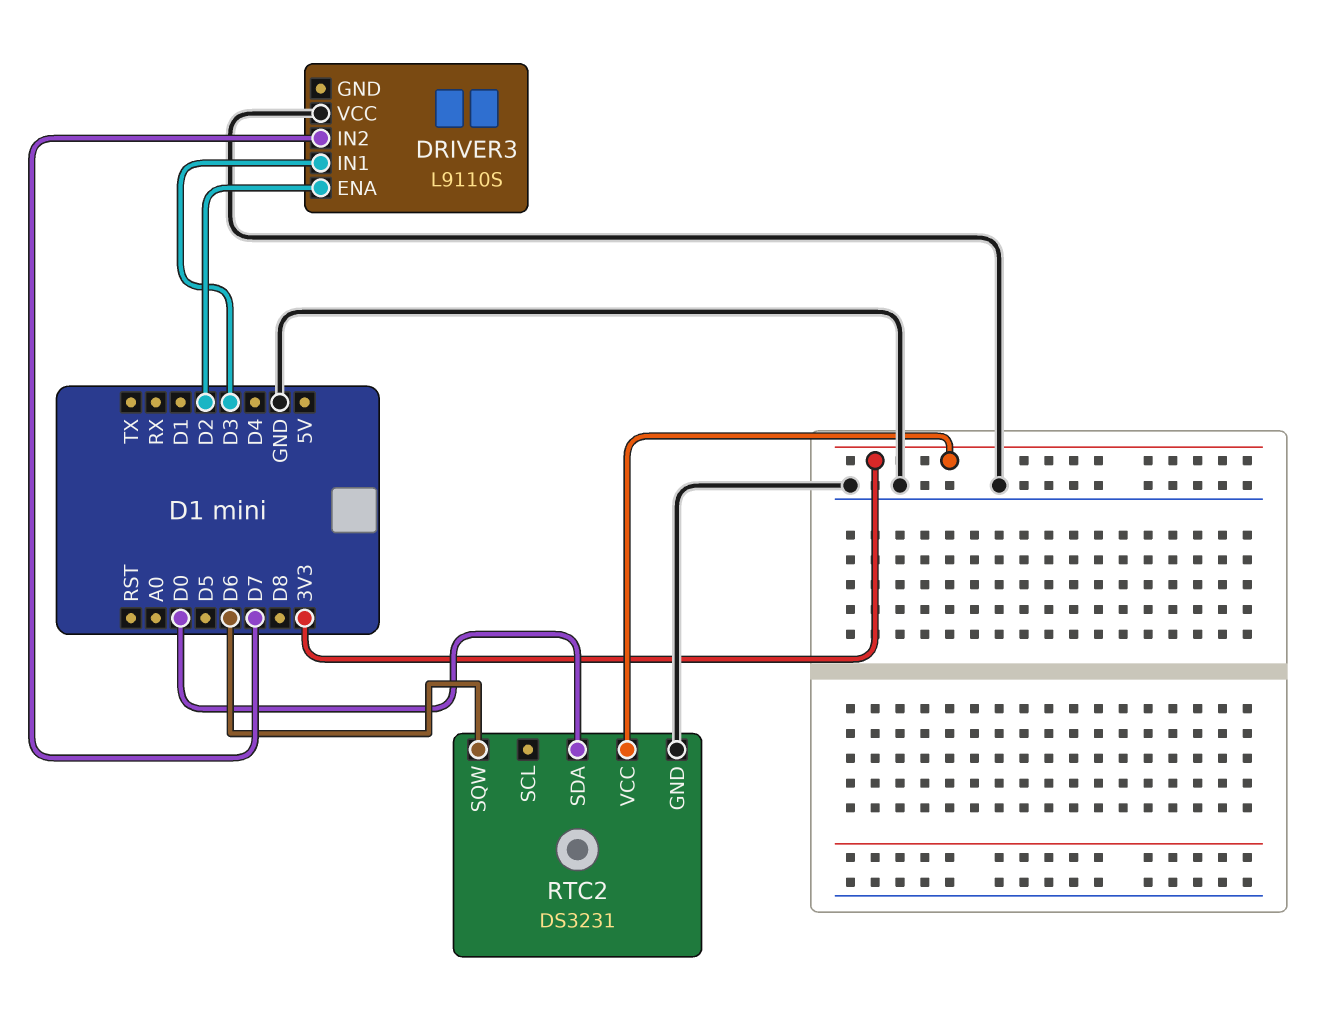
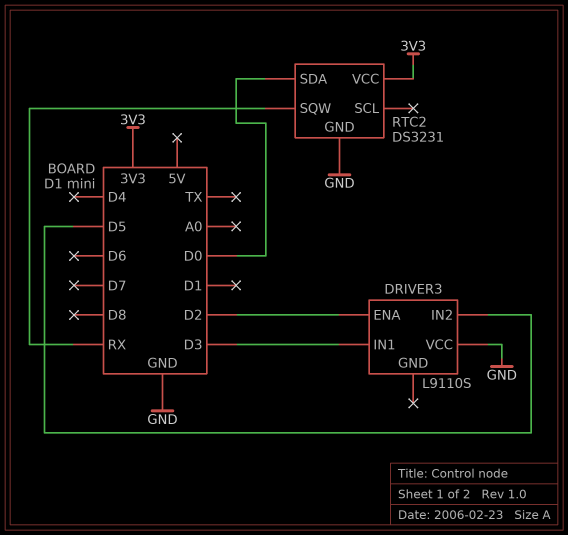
DRIVER3 pin IN2: D7 -> D5
RTC2 pin SQW: D6 -> RX

